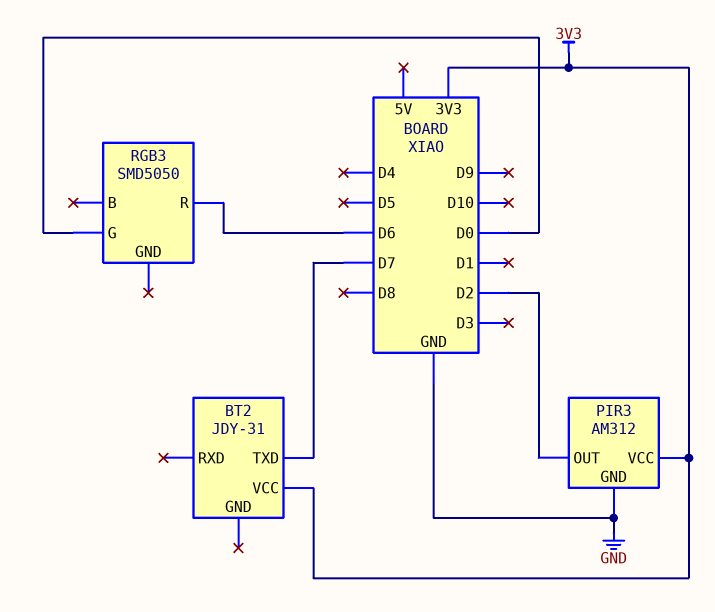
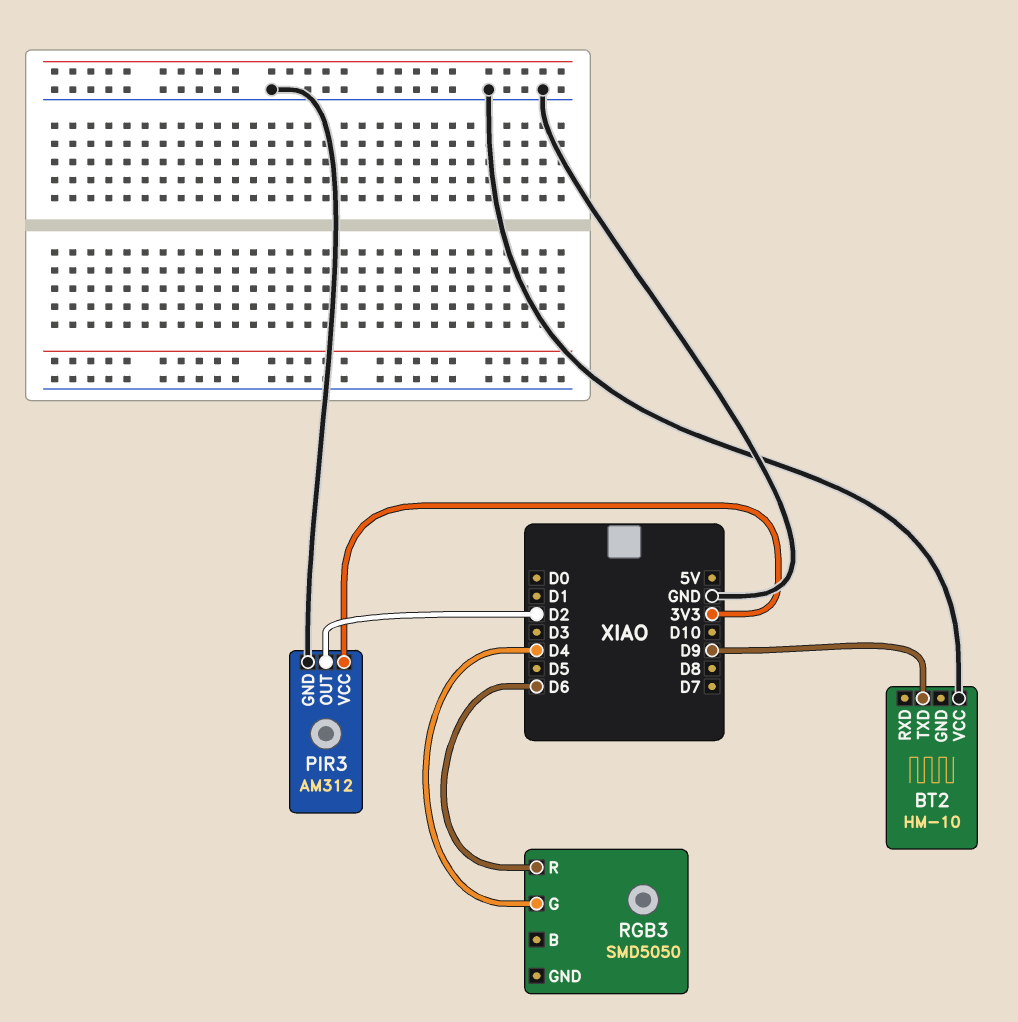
BT2: JDY-31 -> HM-10
BT2 pin TXD: D7 -> D9
BT2 pin VCC: 3V3 -> GND
RGB3 pin G: D0 -> D4

